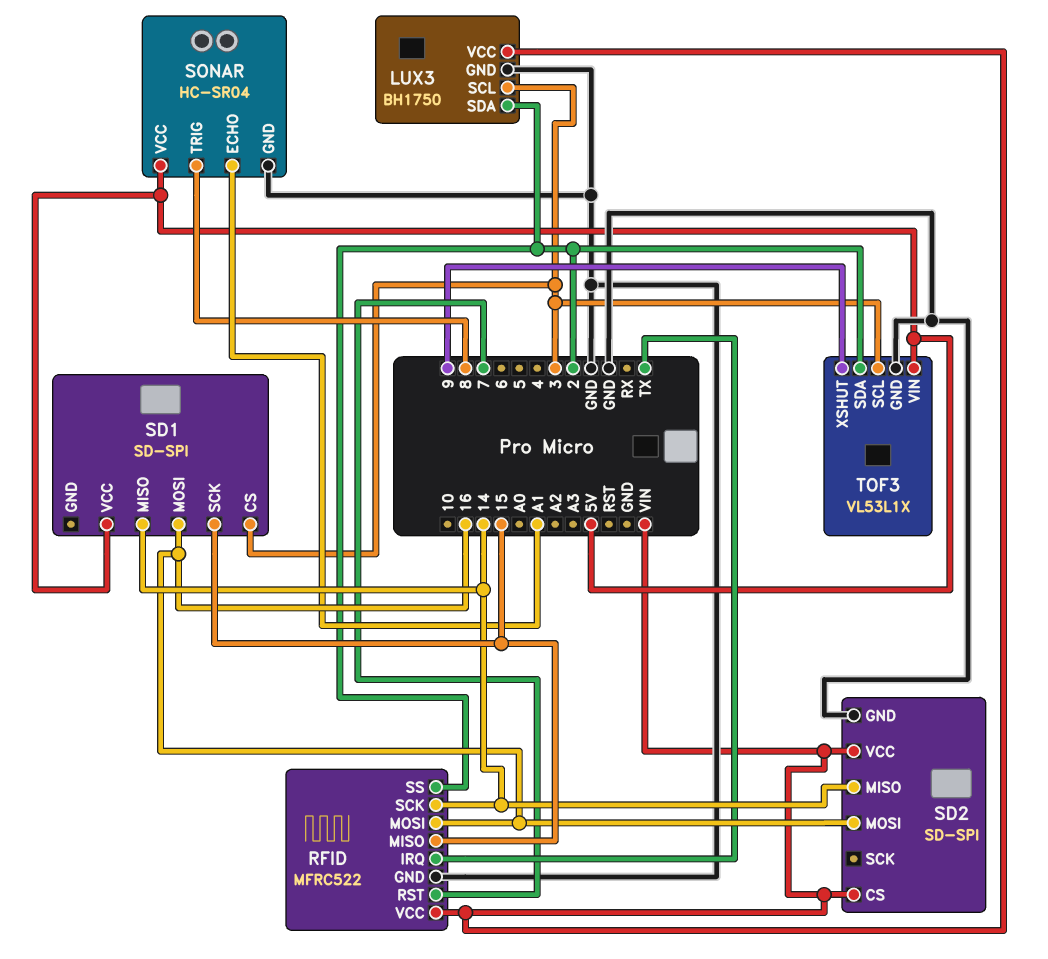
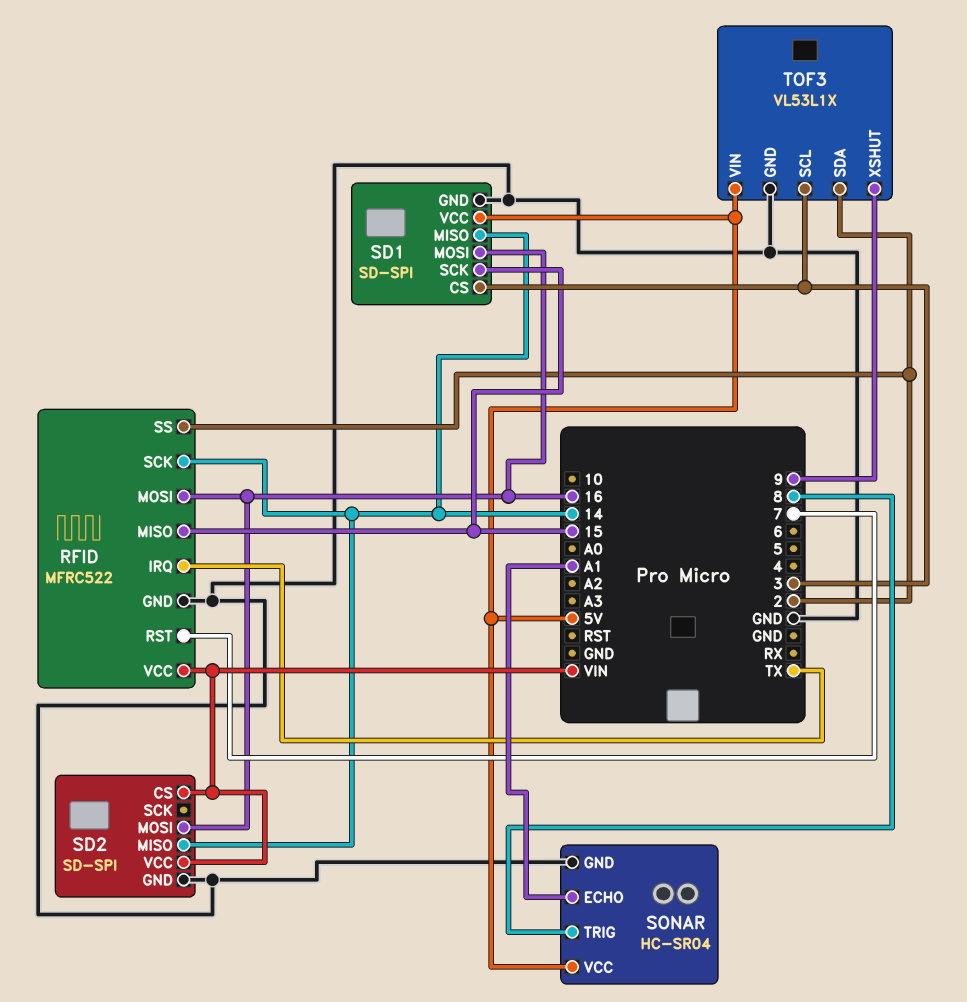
LUX3: BH1750 -> none
LUX3 pin GND: GND -> none
LUX3 pin SCL: 3 -> none
LUX3 pin SDA: 2 -> none
LUX3 pin VCC: VIN -> none
SD1 pin GND: none -> GND

